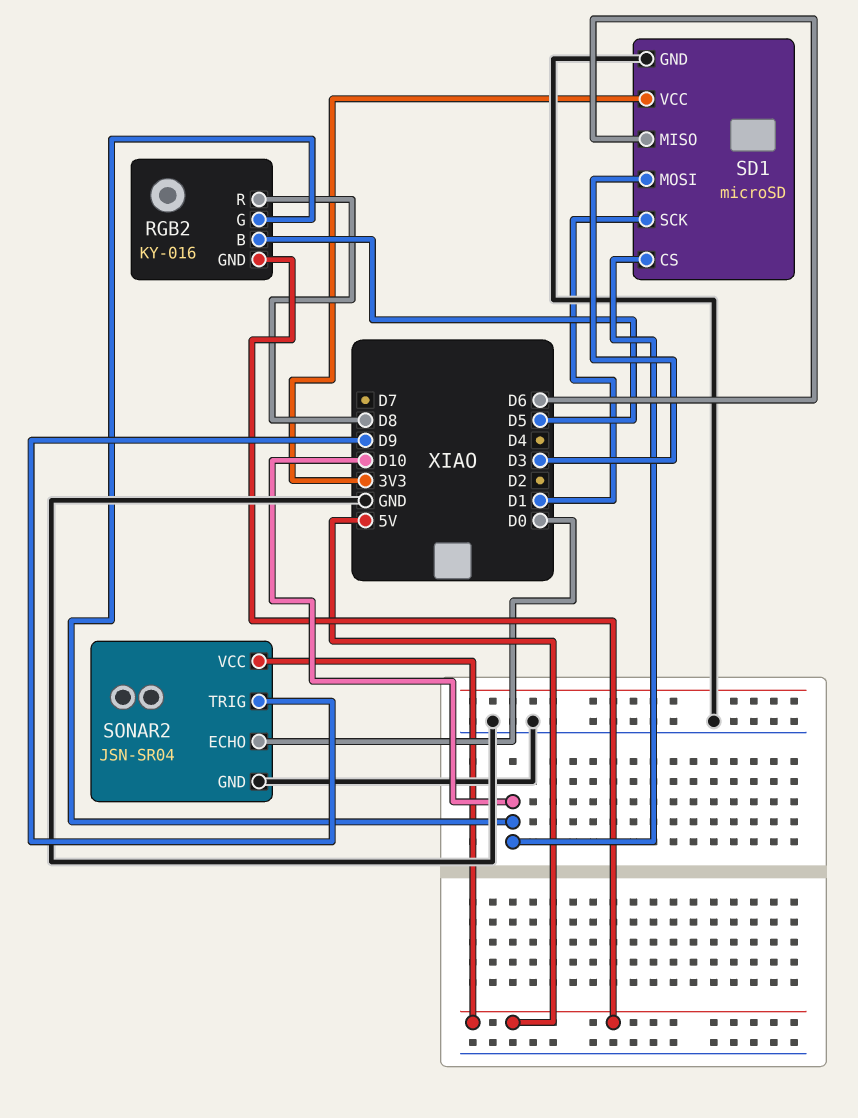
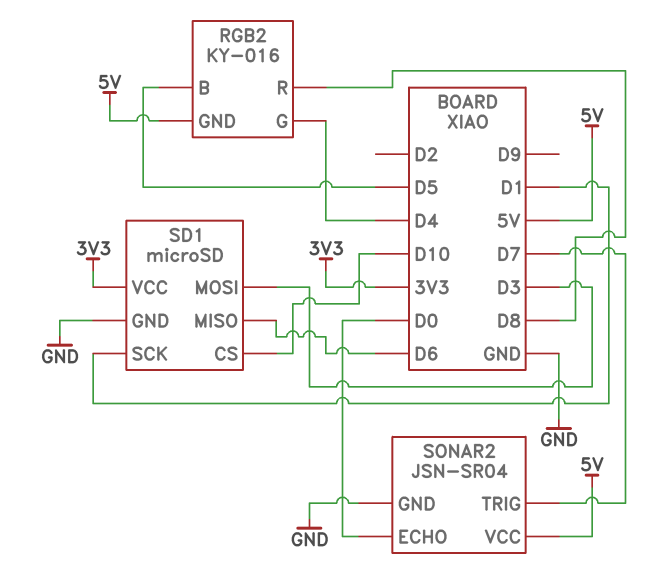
RGB2 pin G: D10 -> D4
SONAR2 pin TRIG: D9 -> D7

